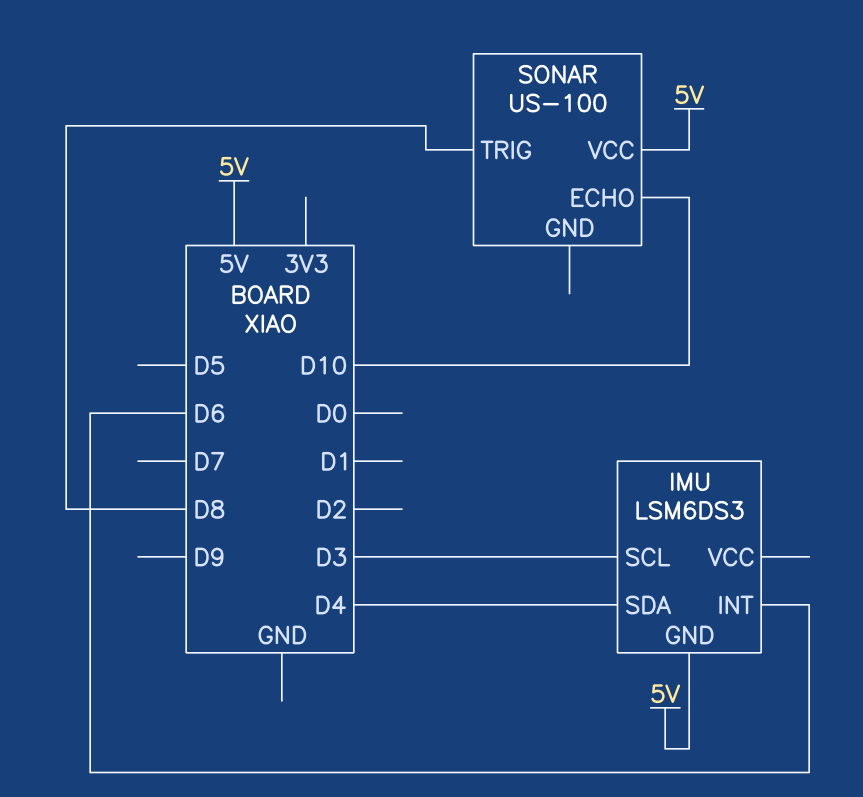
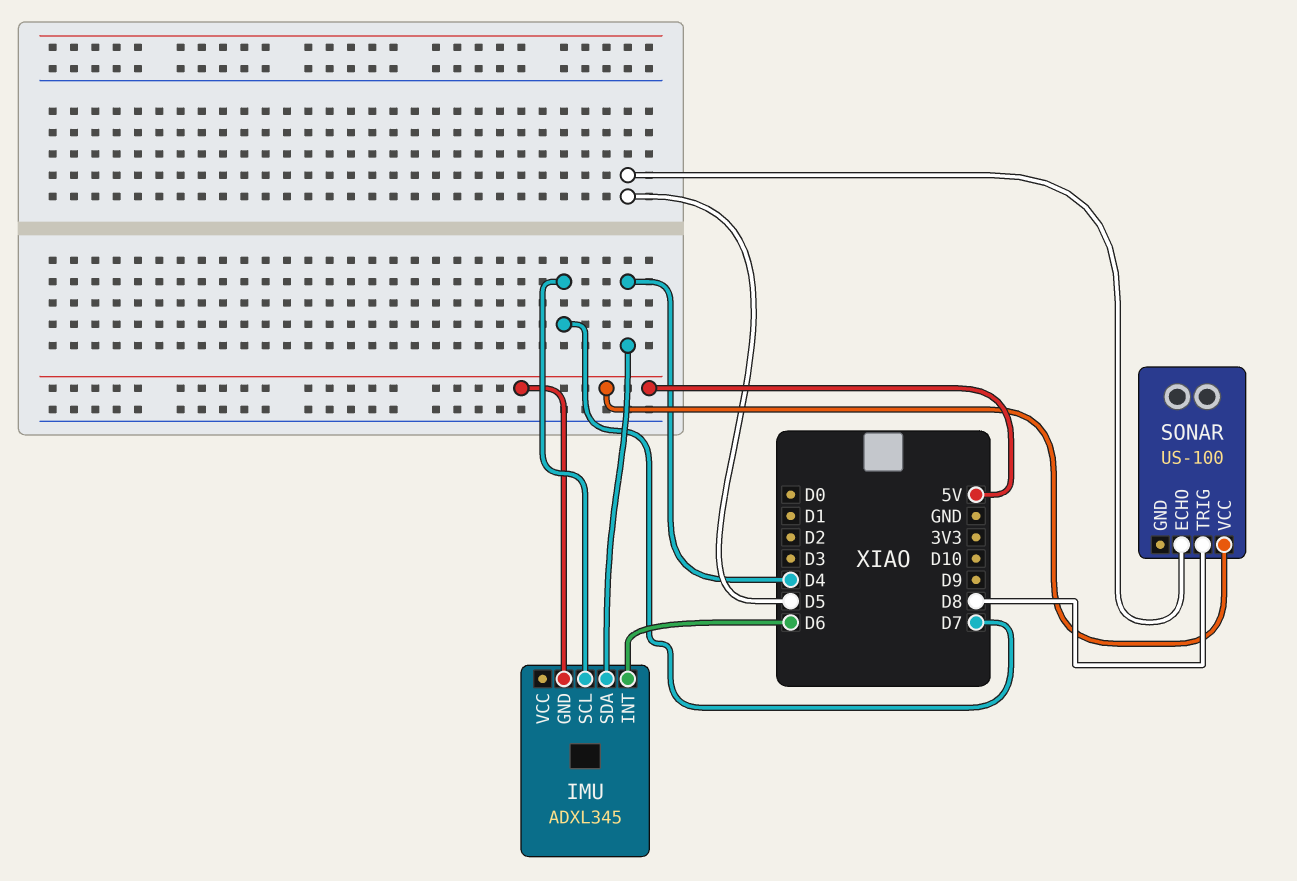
IMU: LSM6DS3 -> ADXL345
IMU pin SCL: D3 -> D7
SONAR pin ECHO: D10 -> D5

